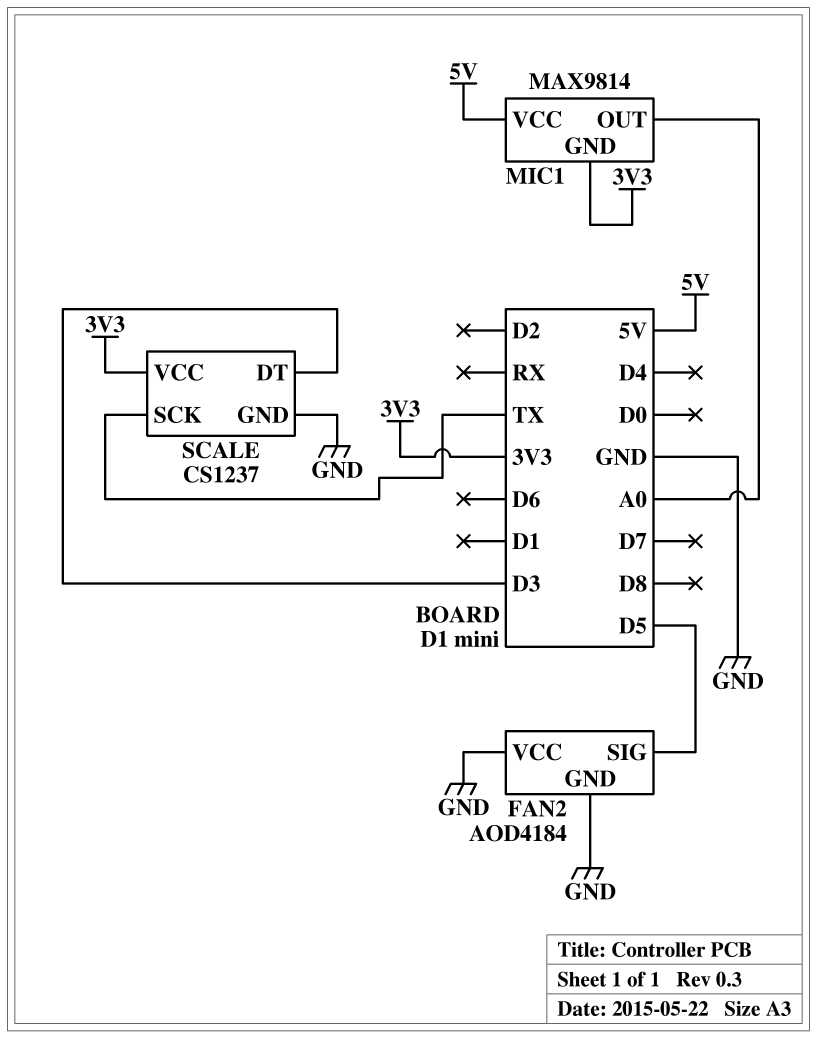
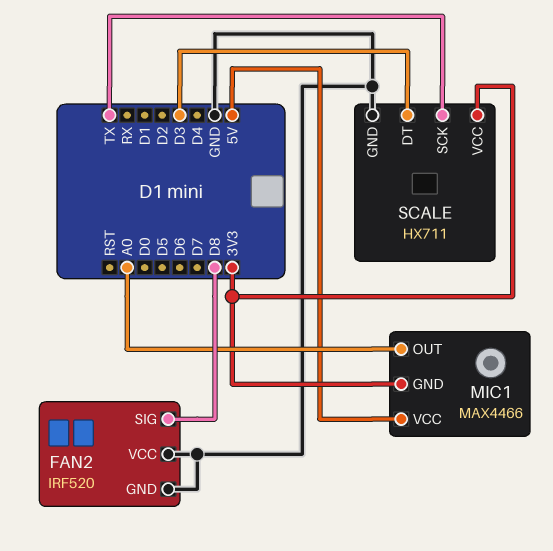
FAN2: AOD4184 -> IRF520
FAN2 pin SIG: D5 -> D8
MIC1: MAX9814 -> MAX4466
SCALE: CS1237 -> HX711

